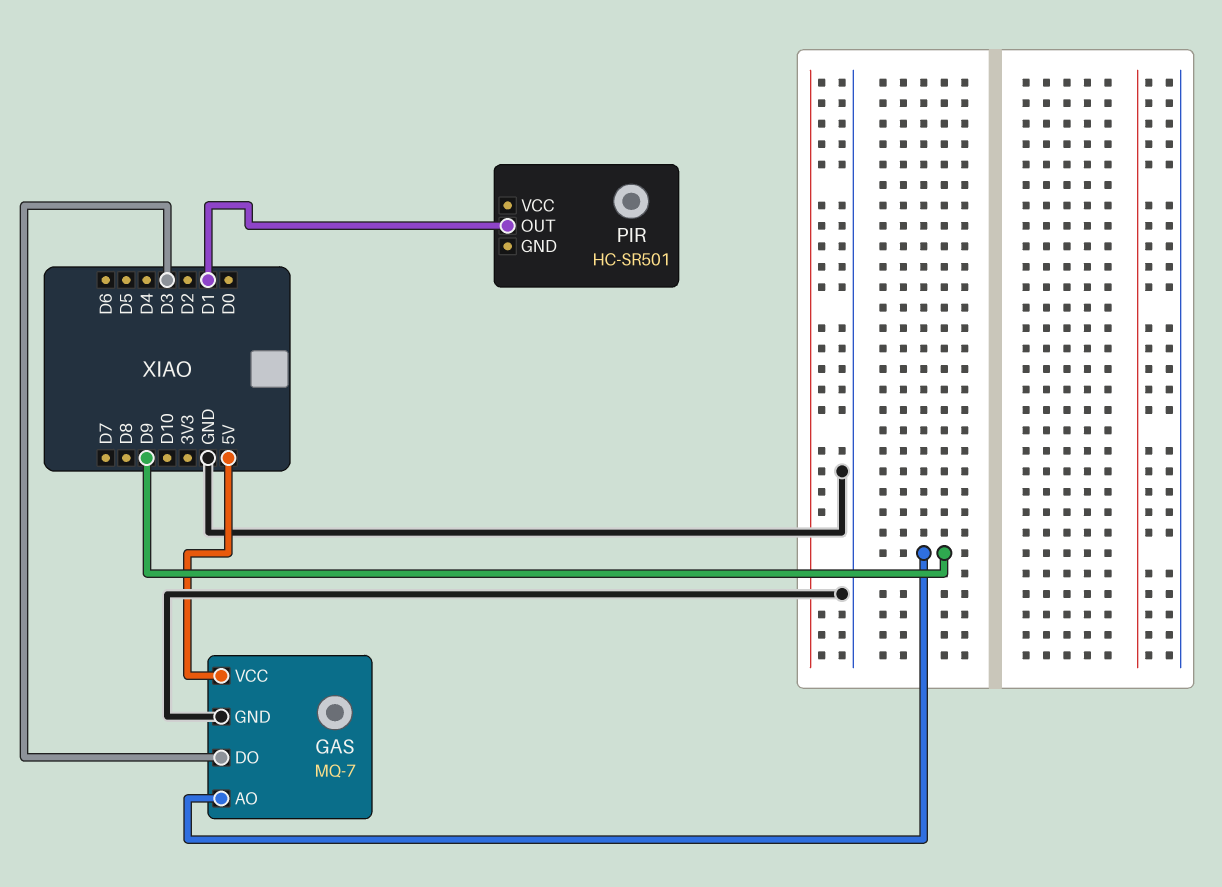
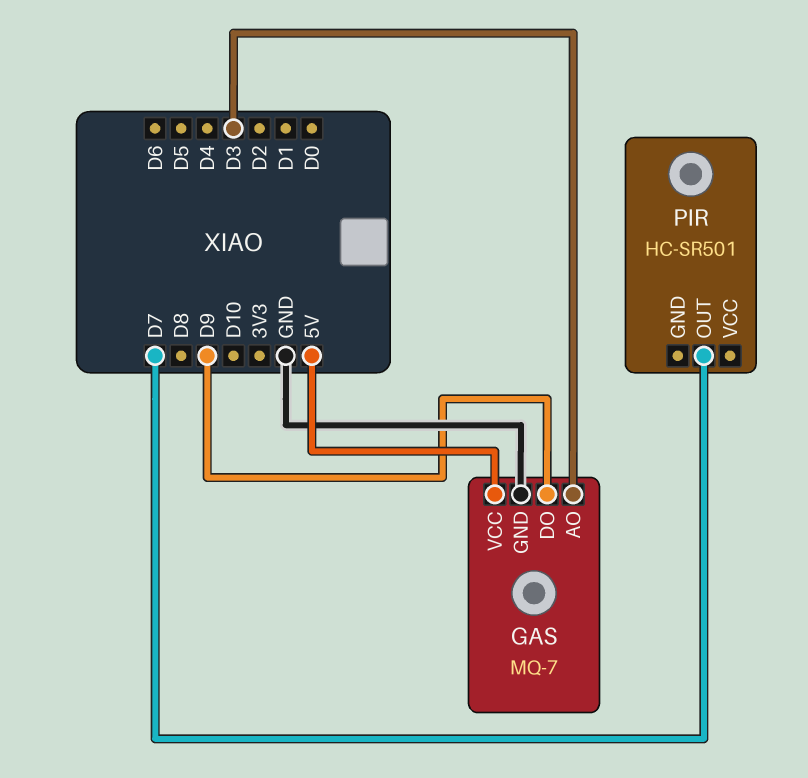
GAS pin AO: D9 -> D3
GAS pin DO: D3 -> D9
PIR pin OUT: D1 -> D7

